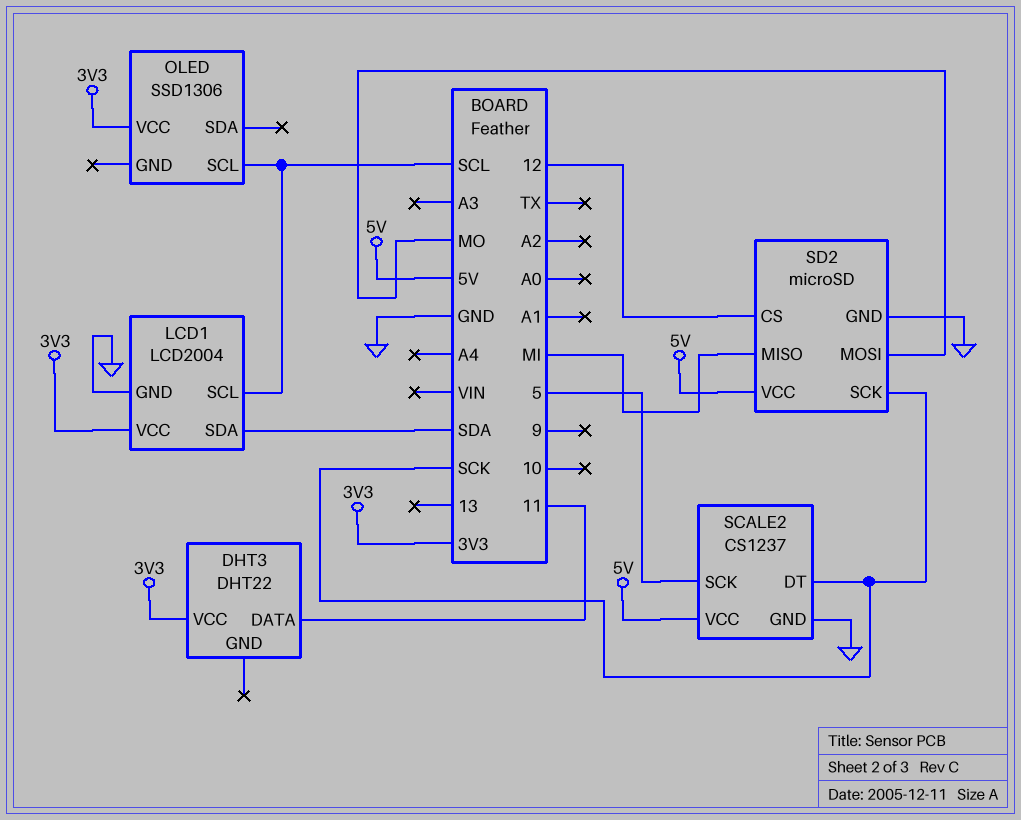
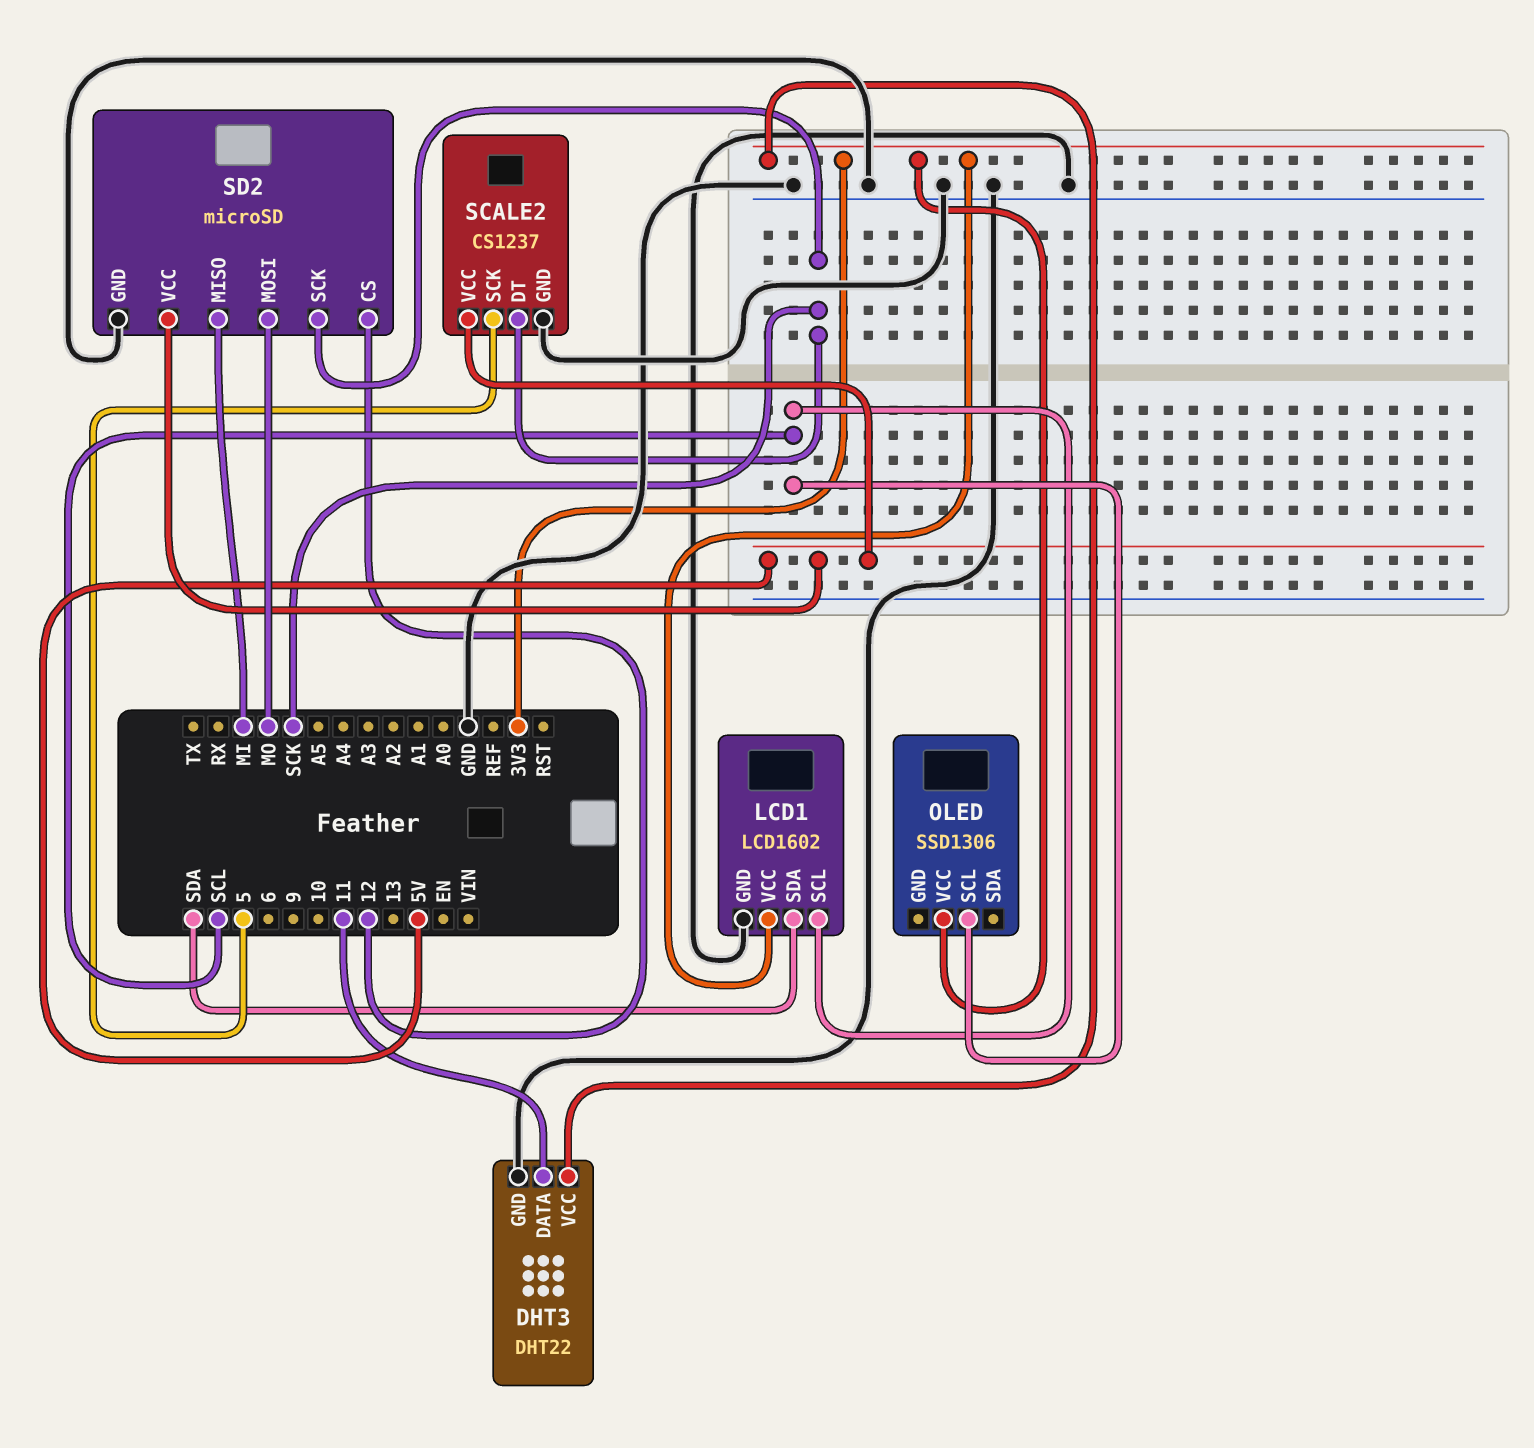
DHT3 pin GND: none -> GND
LCD1: LCD2004 -> LCD1602

